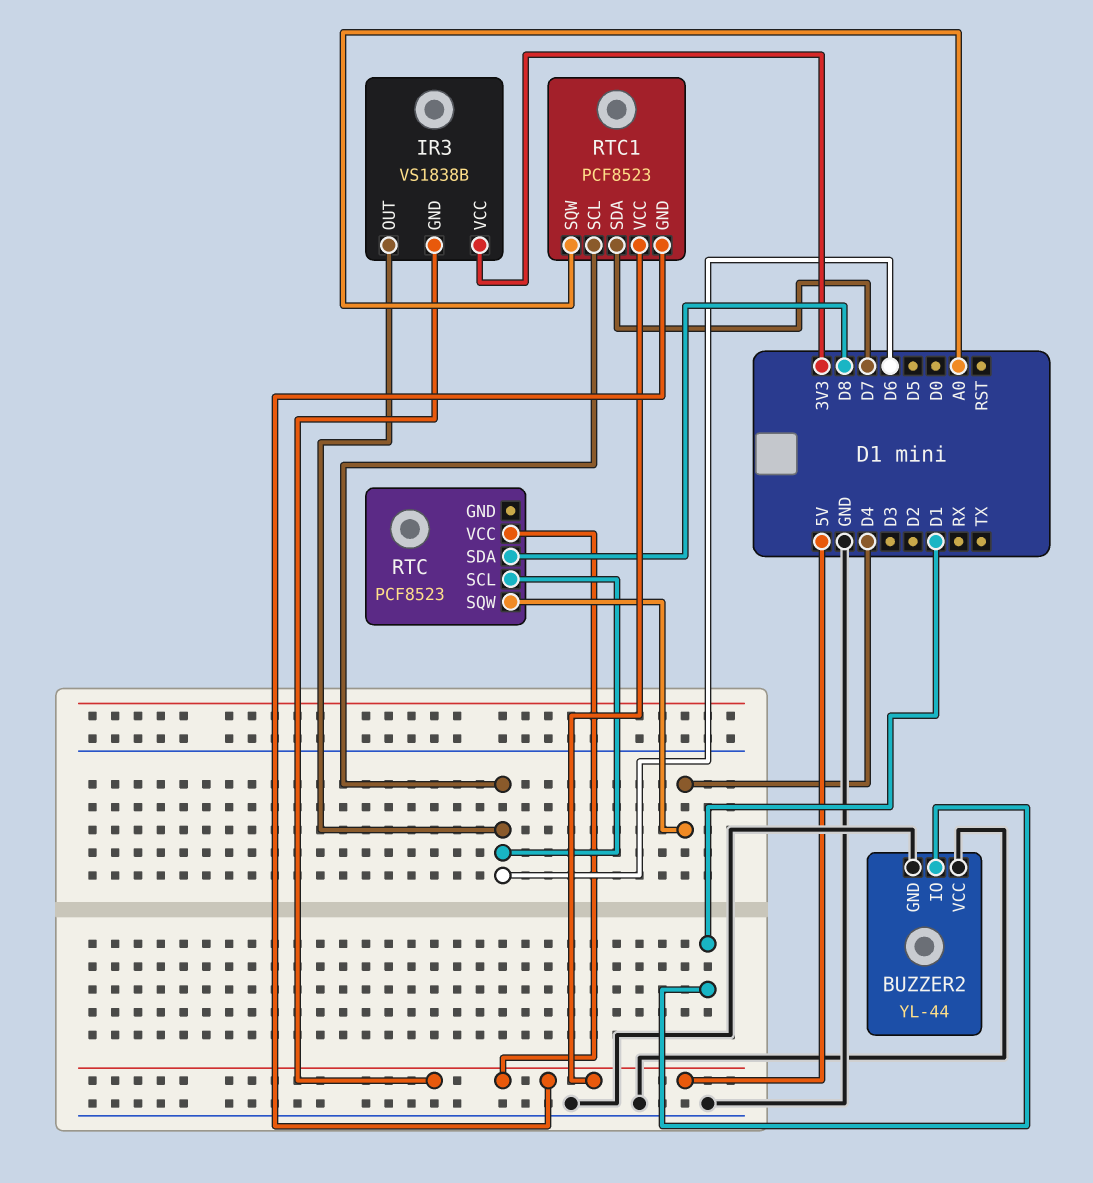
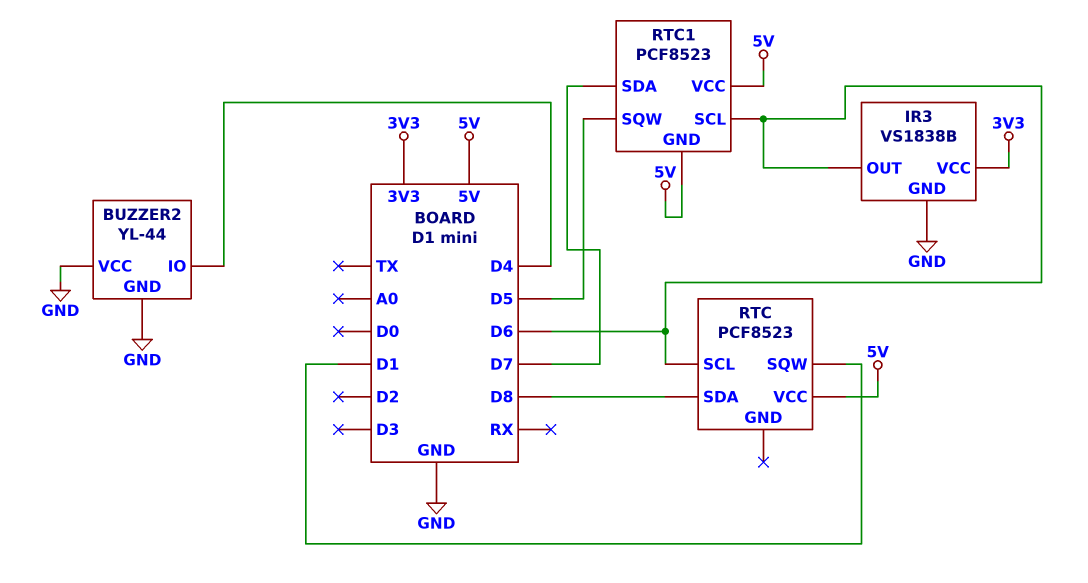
BUZZER2 pin IO: D1 -> D4
IR3 pin GND: 5V -> GND
RTC pin SQW: D4 -> D1
RTC1 pin SQW: A0 -> D5

